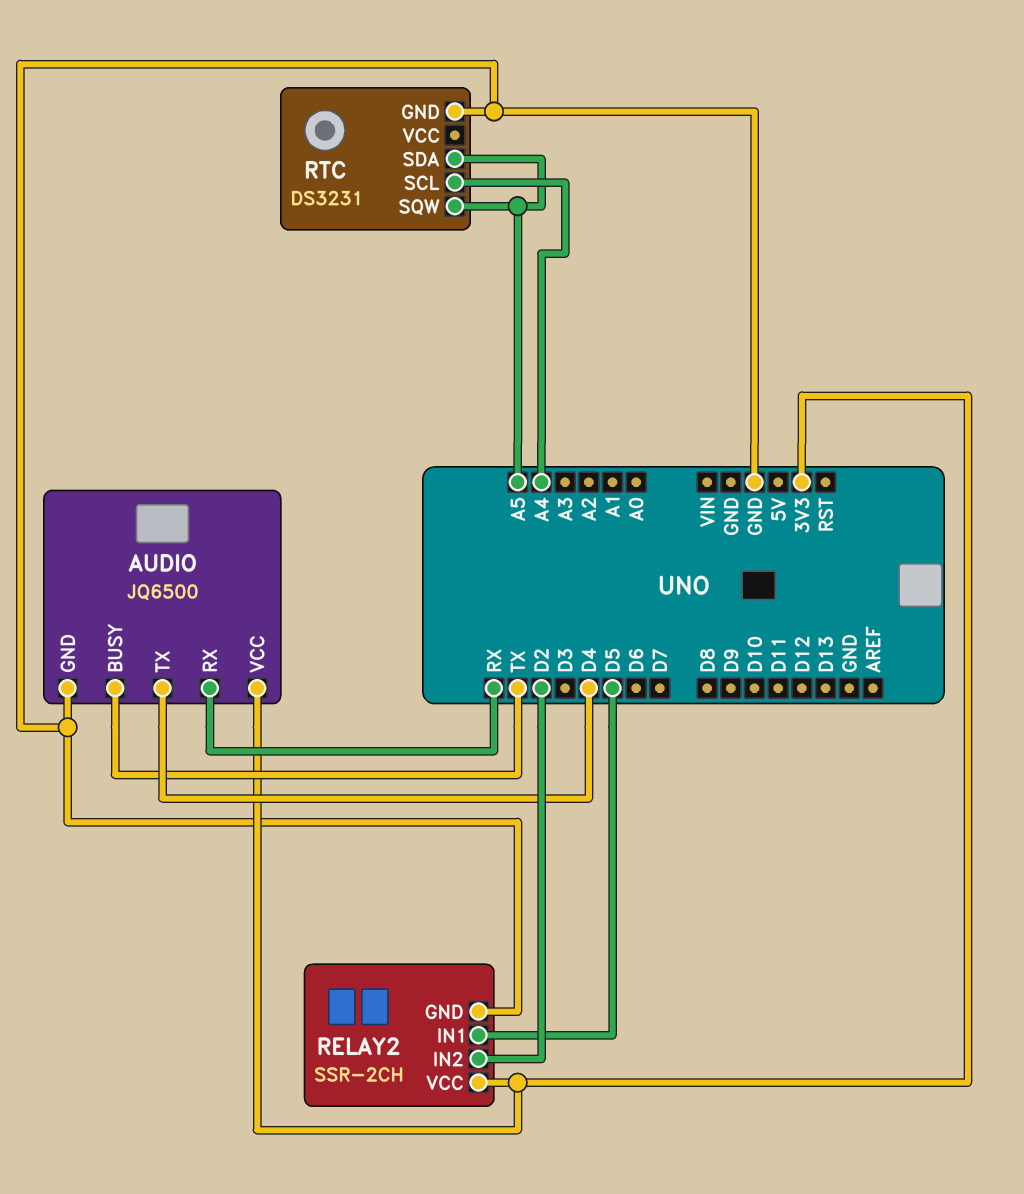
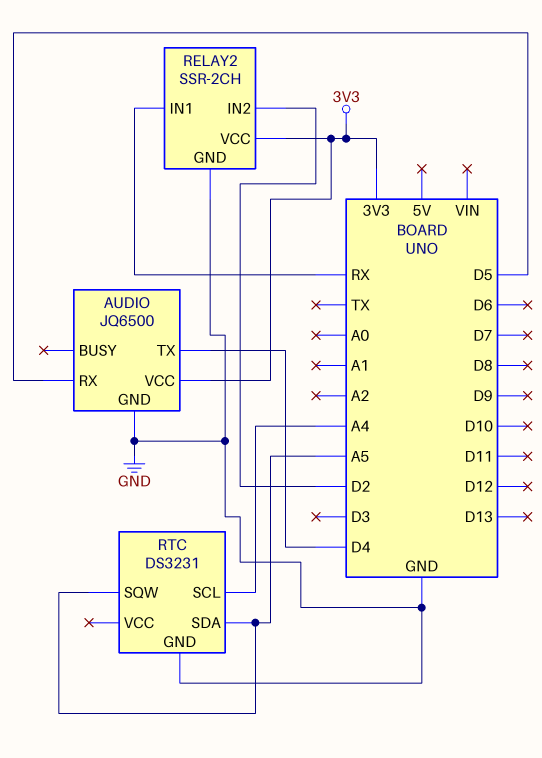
AUDIO pin BUSY: TX -> none
AUDIO pin RX: RX -> D5
RELAY2 pin IN1: D5 -> RX

